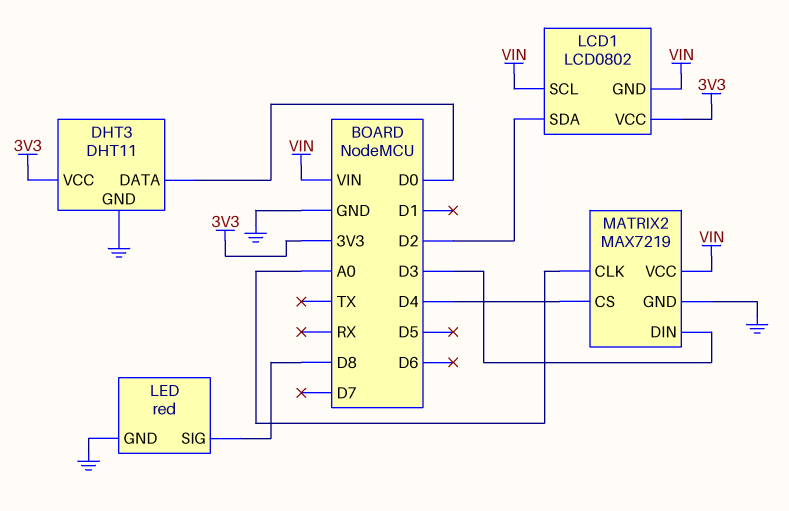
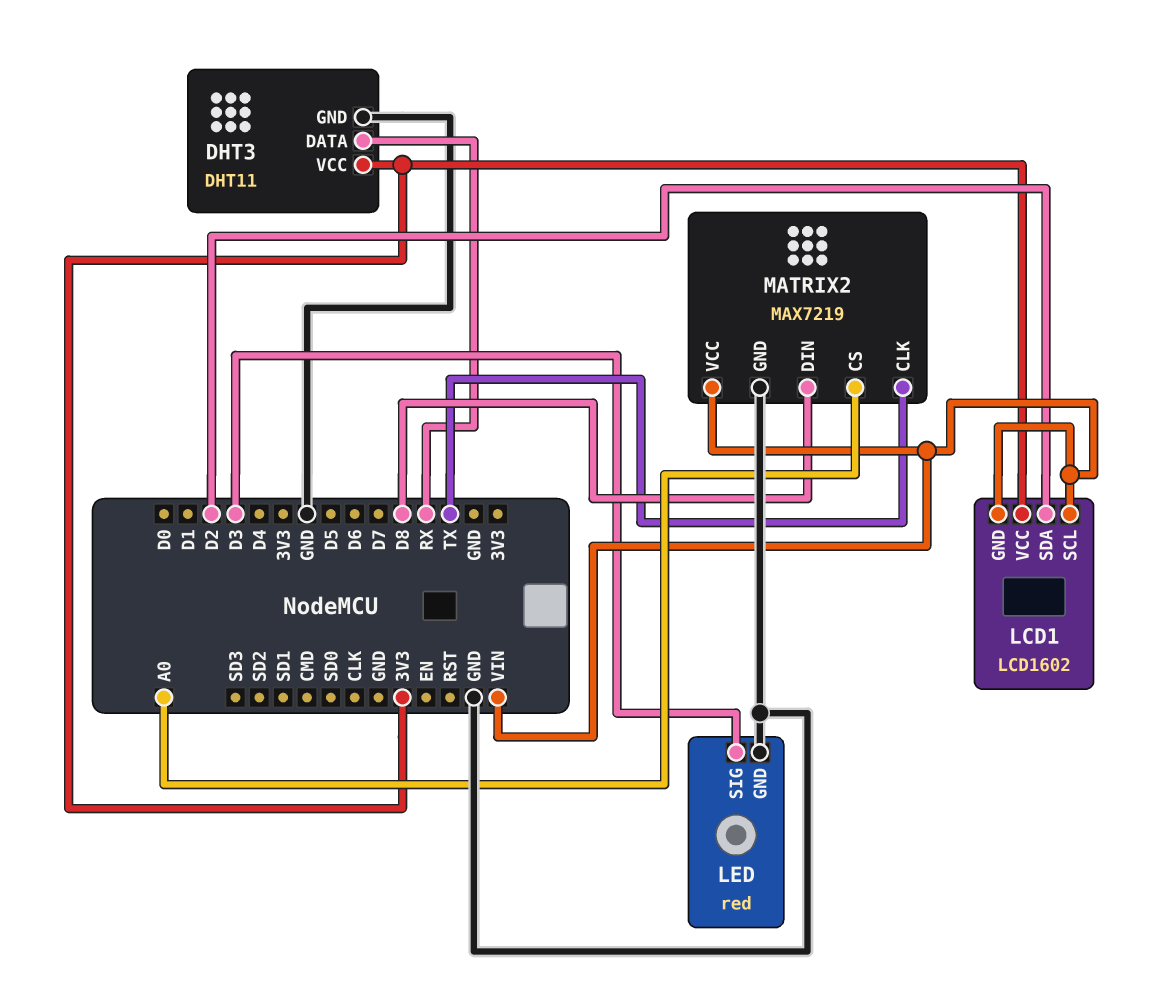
DHT3 pin DATA: D0 -> RX
LCD1: LCD0802 -> LCD1602
LED pin SIG: D8 -> D3
MATRIX2 pin CLK: A0 -> TX
MATRIX2 pin CS: D4 -> A0
MATRIX2 pin DIN: D3 -> D8

